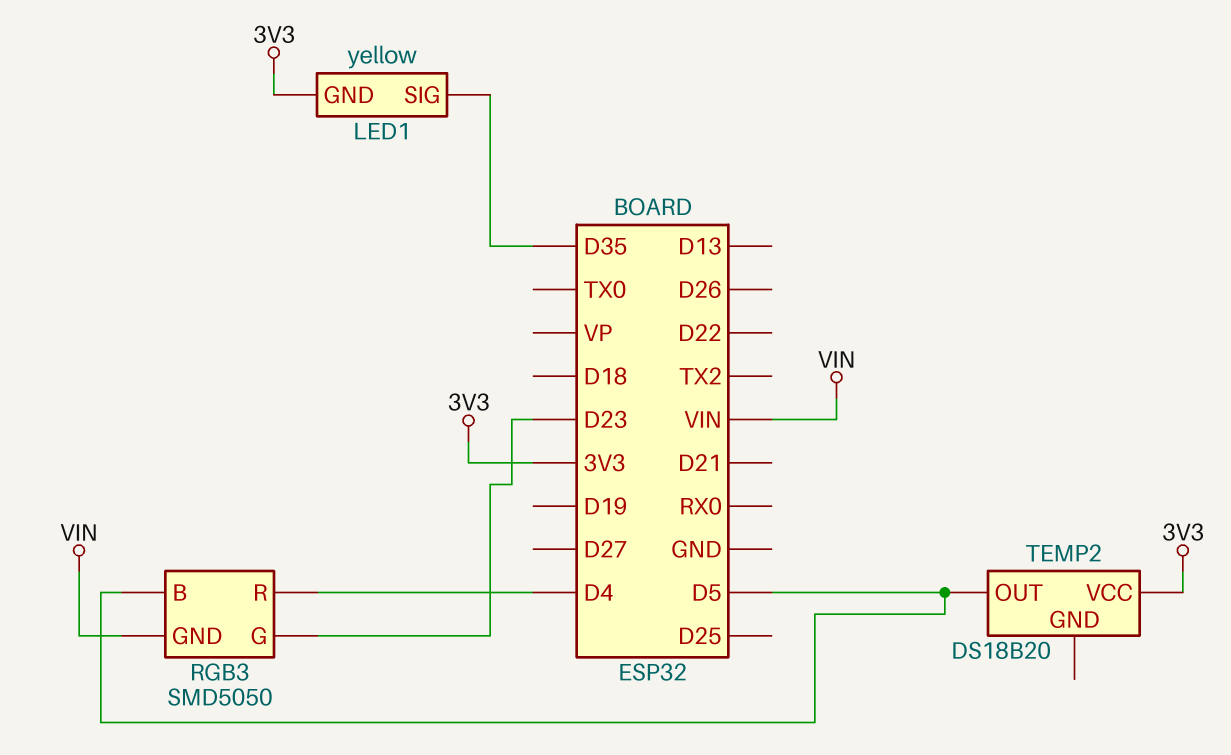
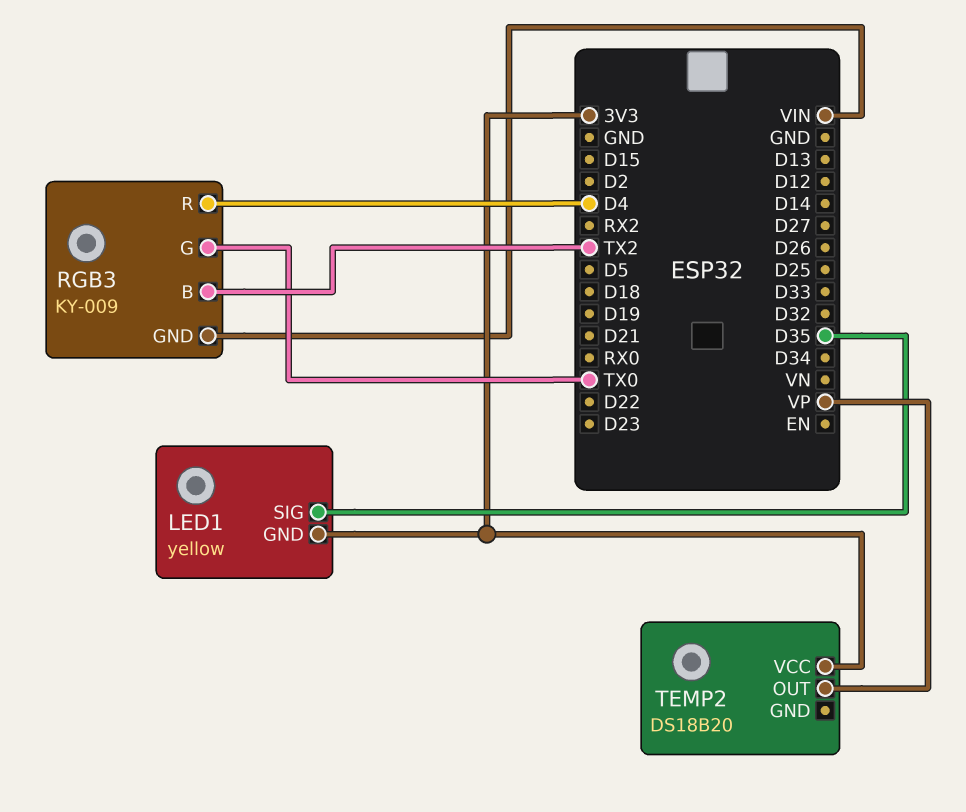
RGB3: SMD5050 -> KY-009
RGB3 pin B: D5 -> TX2
RGB3 pin G: D23 -> TX0
TEMP2 pin OUT: D5 -> VP

